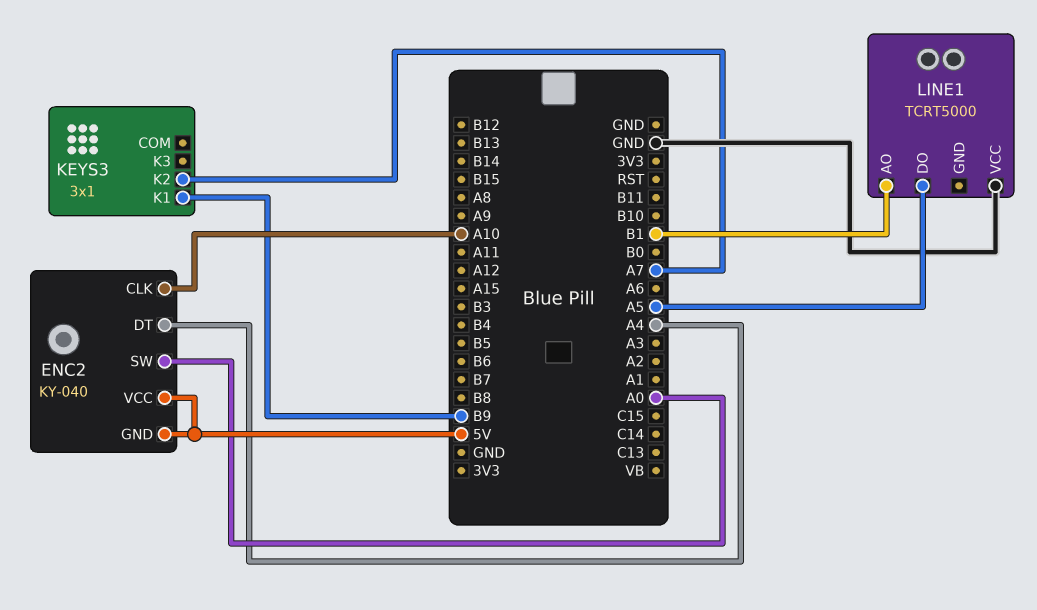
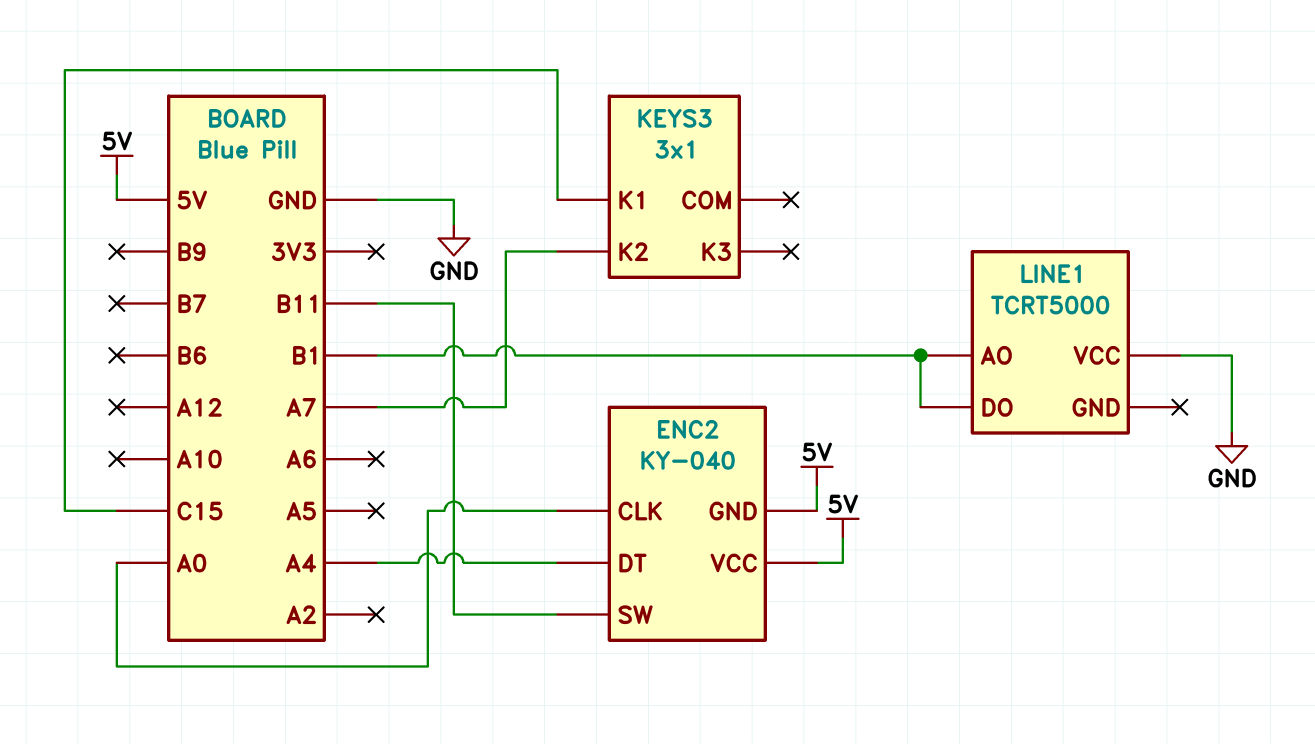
ENC2 pin CLK: A10 -> A0
ENC2 pin SW: A0 -> B11
KEYS3 pin K1: B9 -> C15
LINE1 pin DO: A5 -> B1

